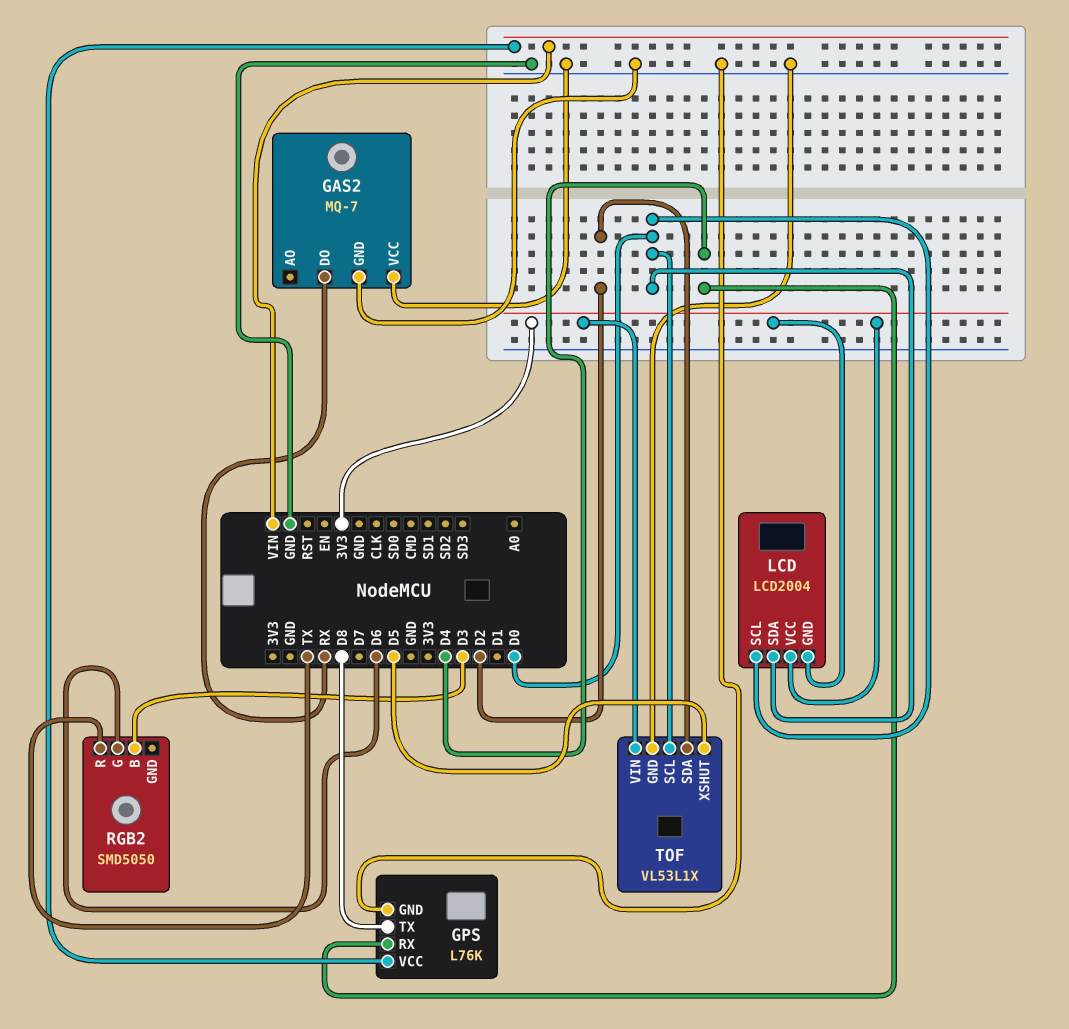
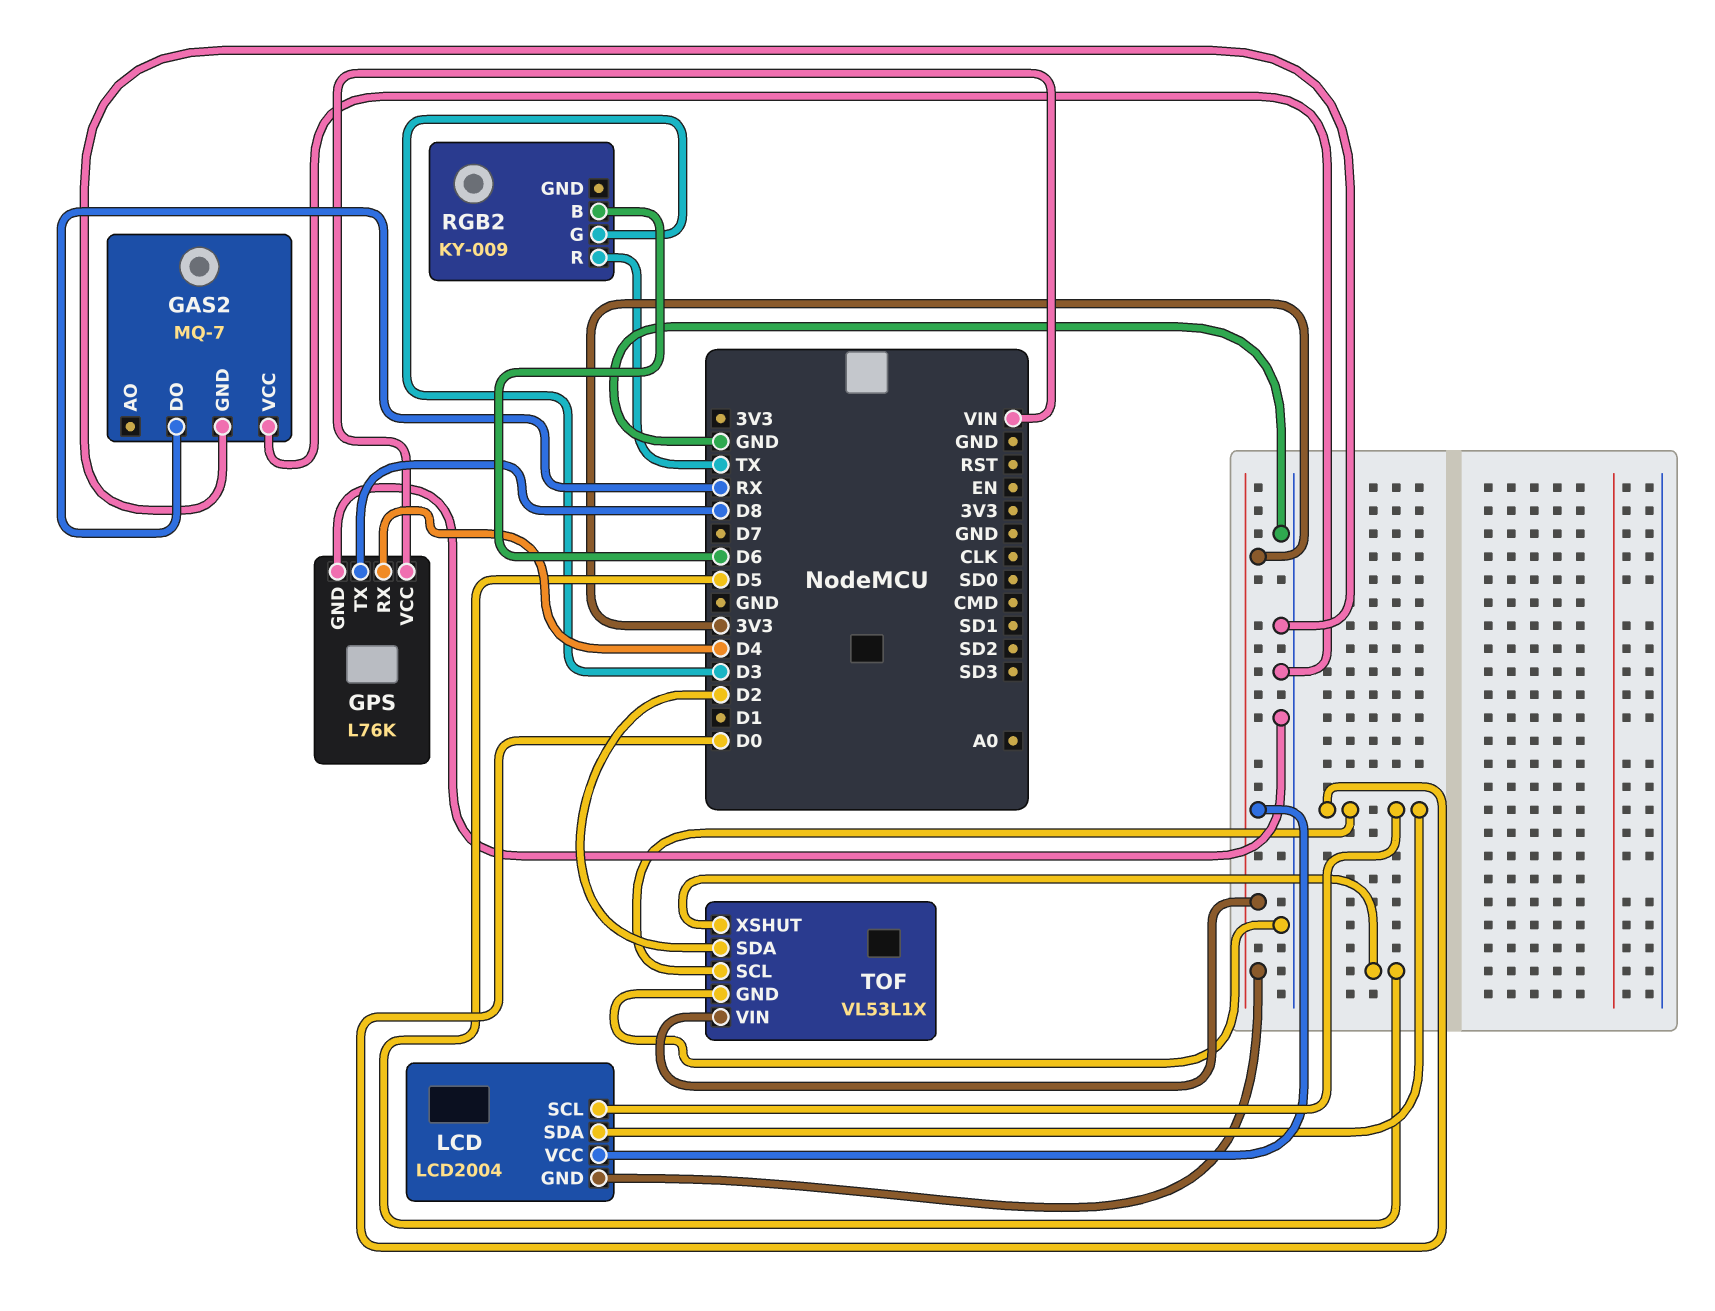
RGB2: SMD5050 -> KY-009
RGB2 pin B: D3 -> D6
RGB2 pin G: D6 -> D3

